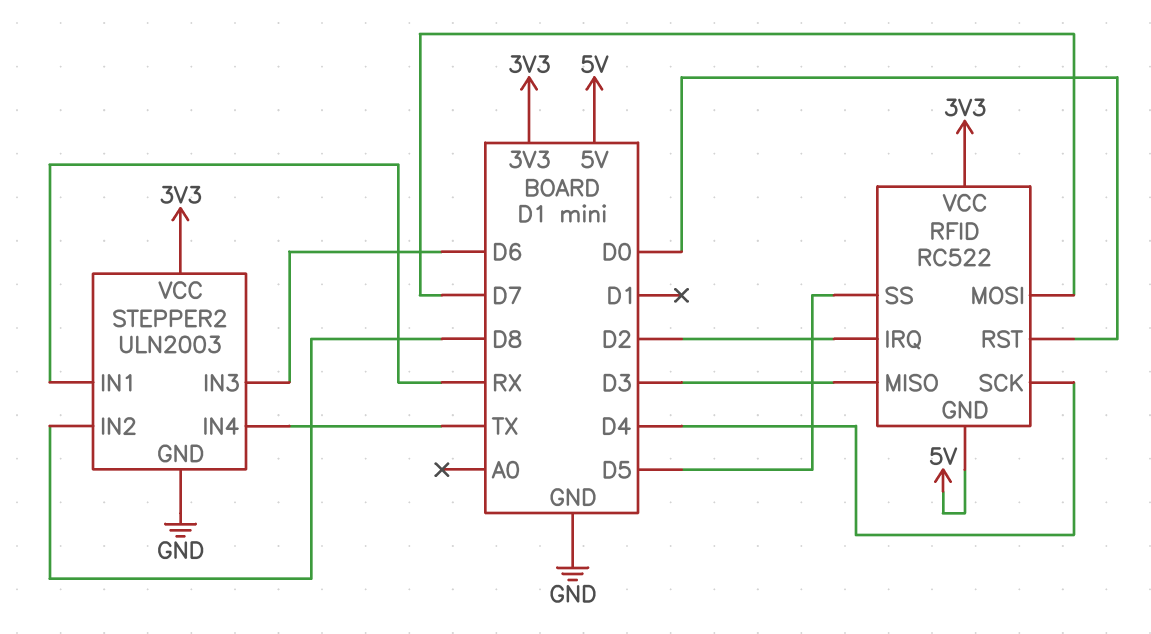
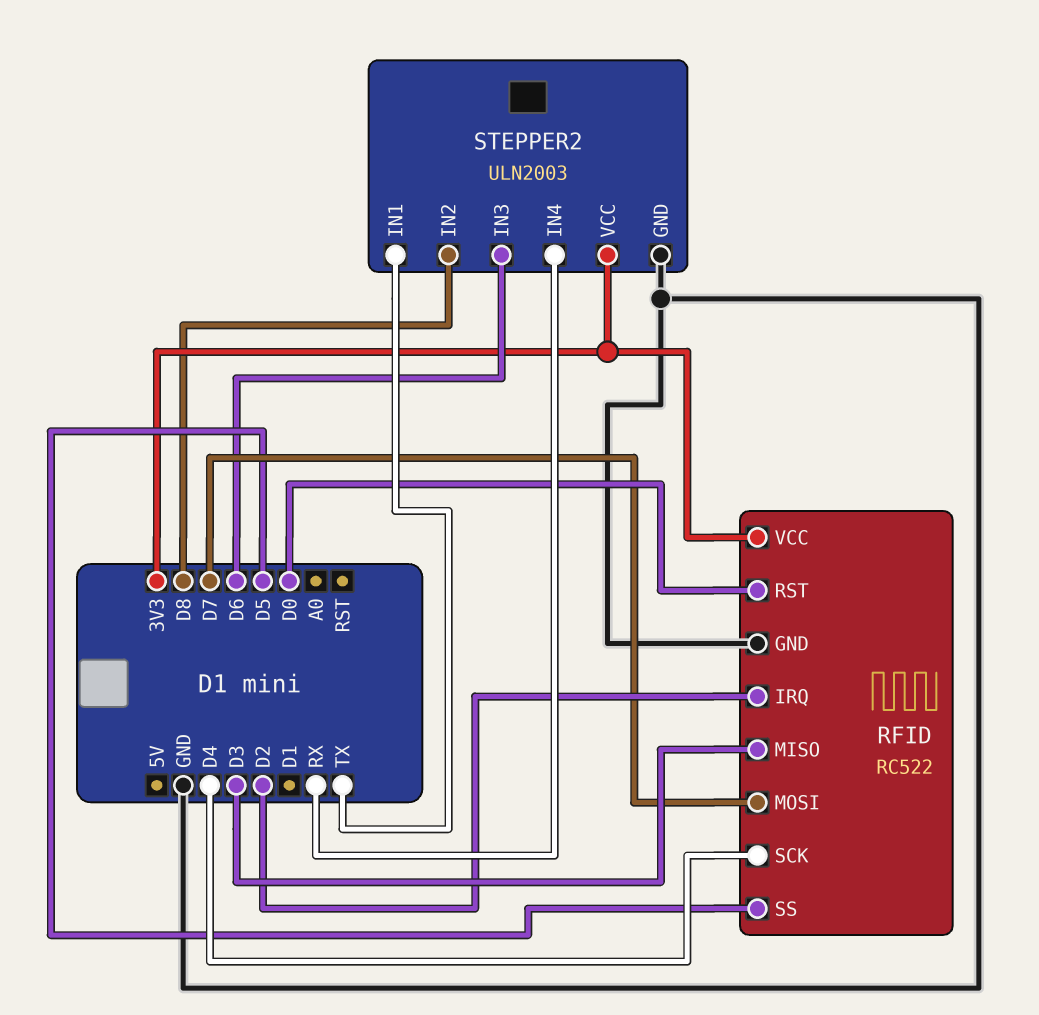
RFID pin GND: 5V -> GND
STEPPER2 pin IN1: RX -> TX
STEPPER2 pin IN4: TX -> RX

